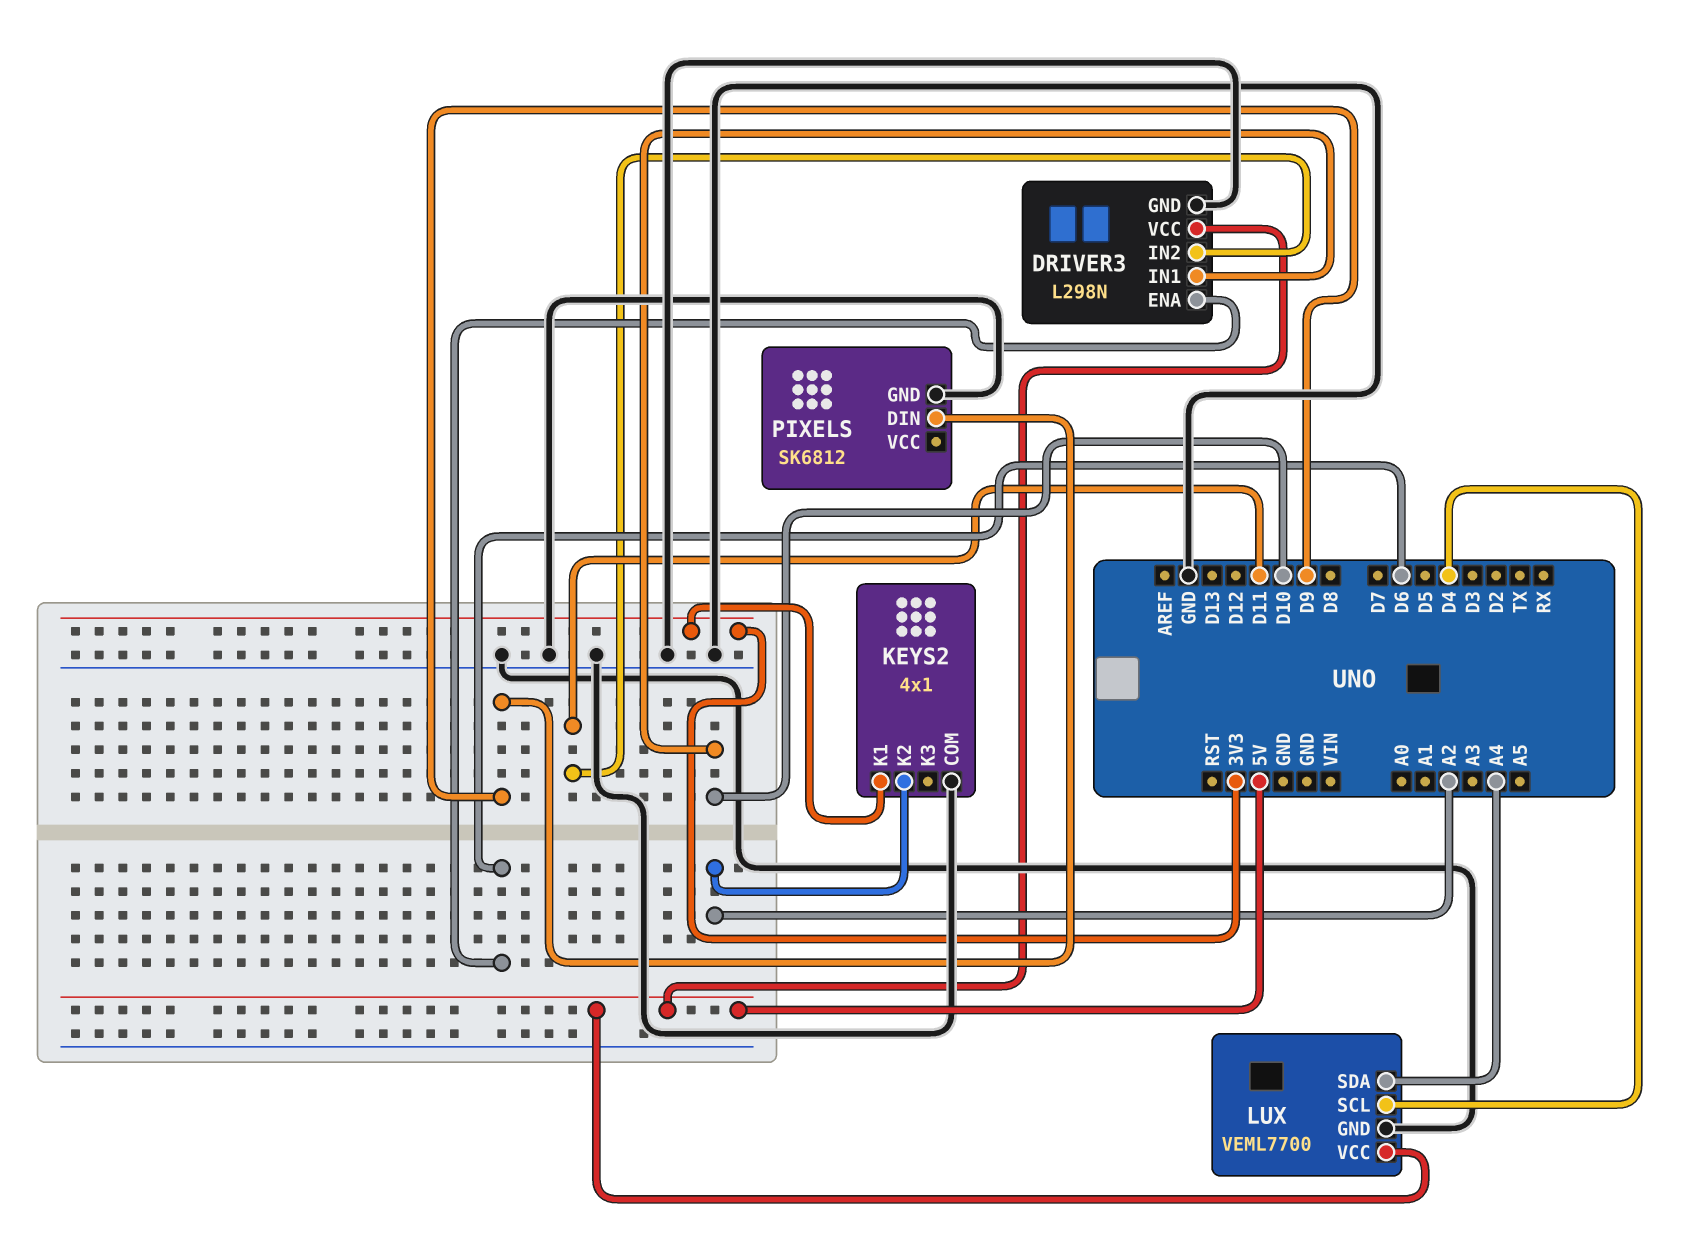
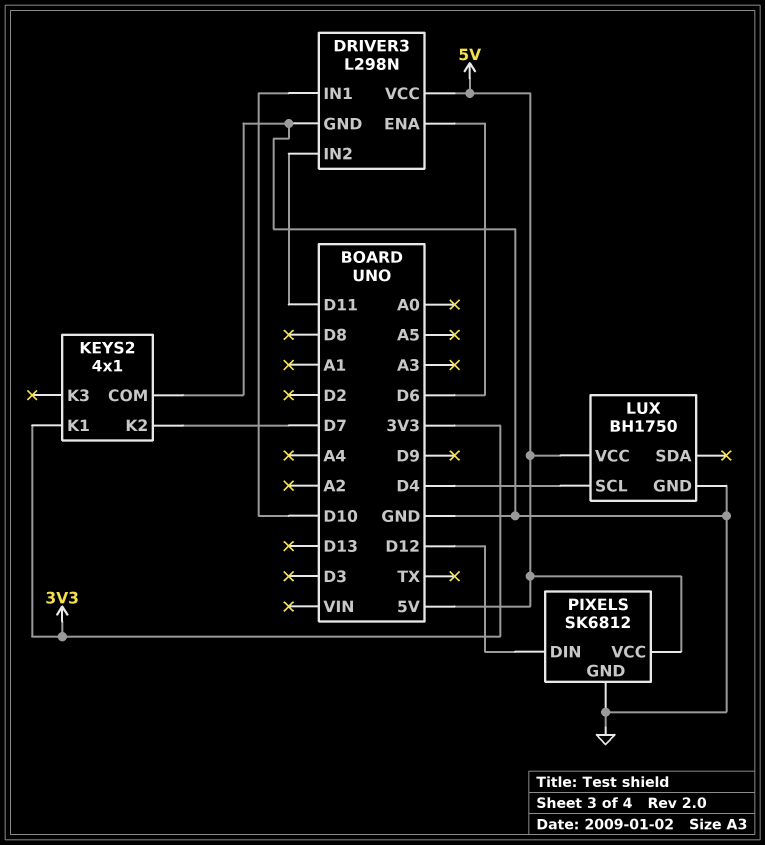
KEYS2 pin K2: A2 -> D7
LUX: VEML7700 -> BH1750
LUX pin SDA: A4 -> none
PIXELS pin DIN: D9 -> D12
PIXELS pin VCC: none -> 5V

